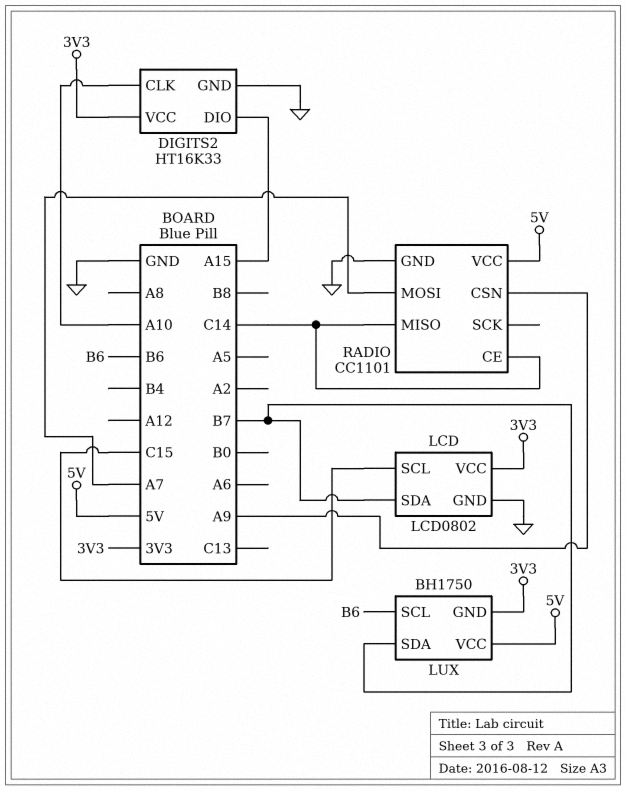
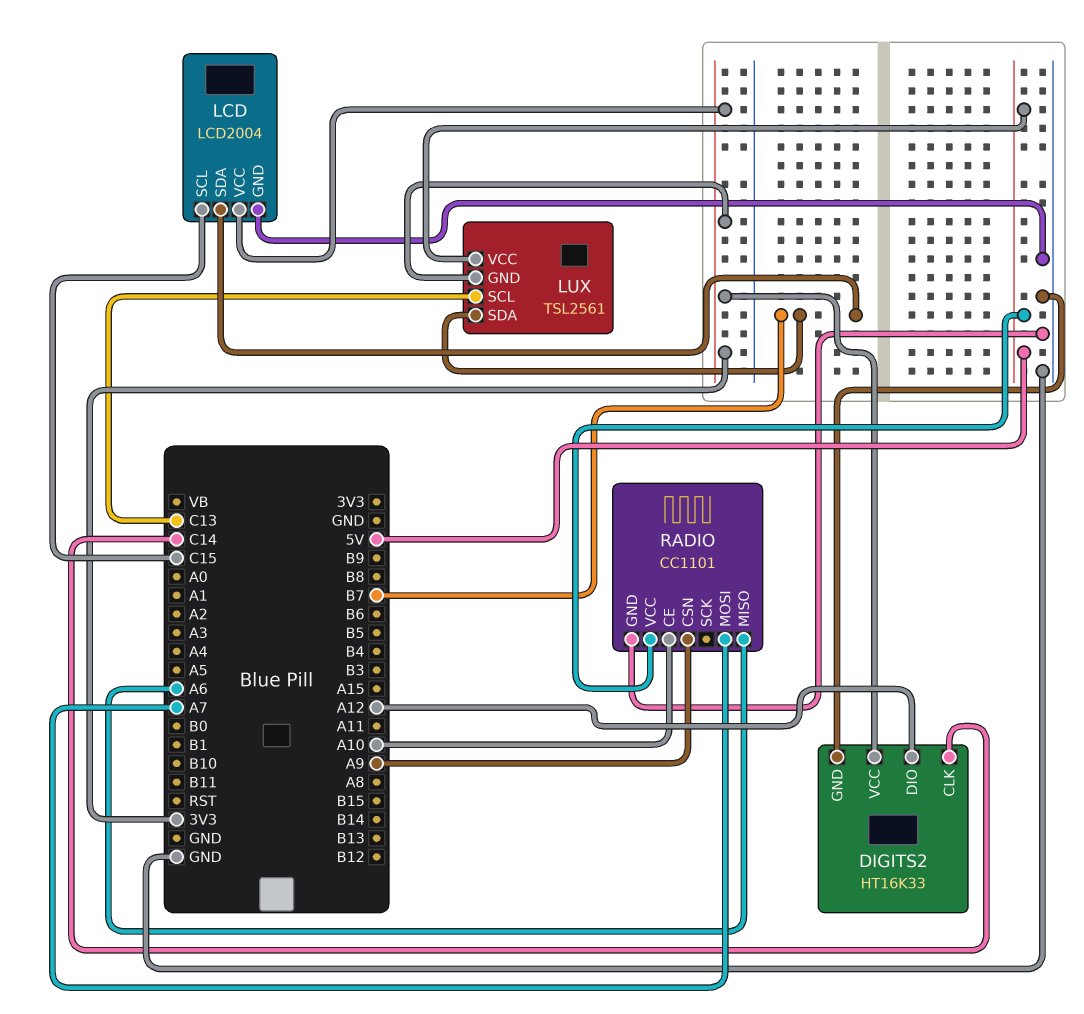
DIGITS2 pin CLK: A10 -> C14
DIGITS2 pin DIO: A15 -> A12
LCD: LCD0802 -> LCD2004
LUX: BH1750 -> TSL2561
LUX pin SCL: B6 -> C13
RADIO pin CE: C14 -> A10
RADIO pin MISO: C14 -> A6

